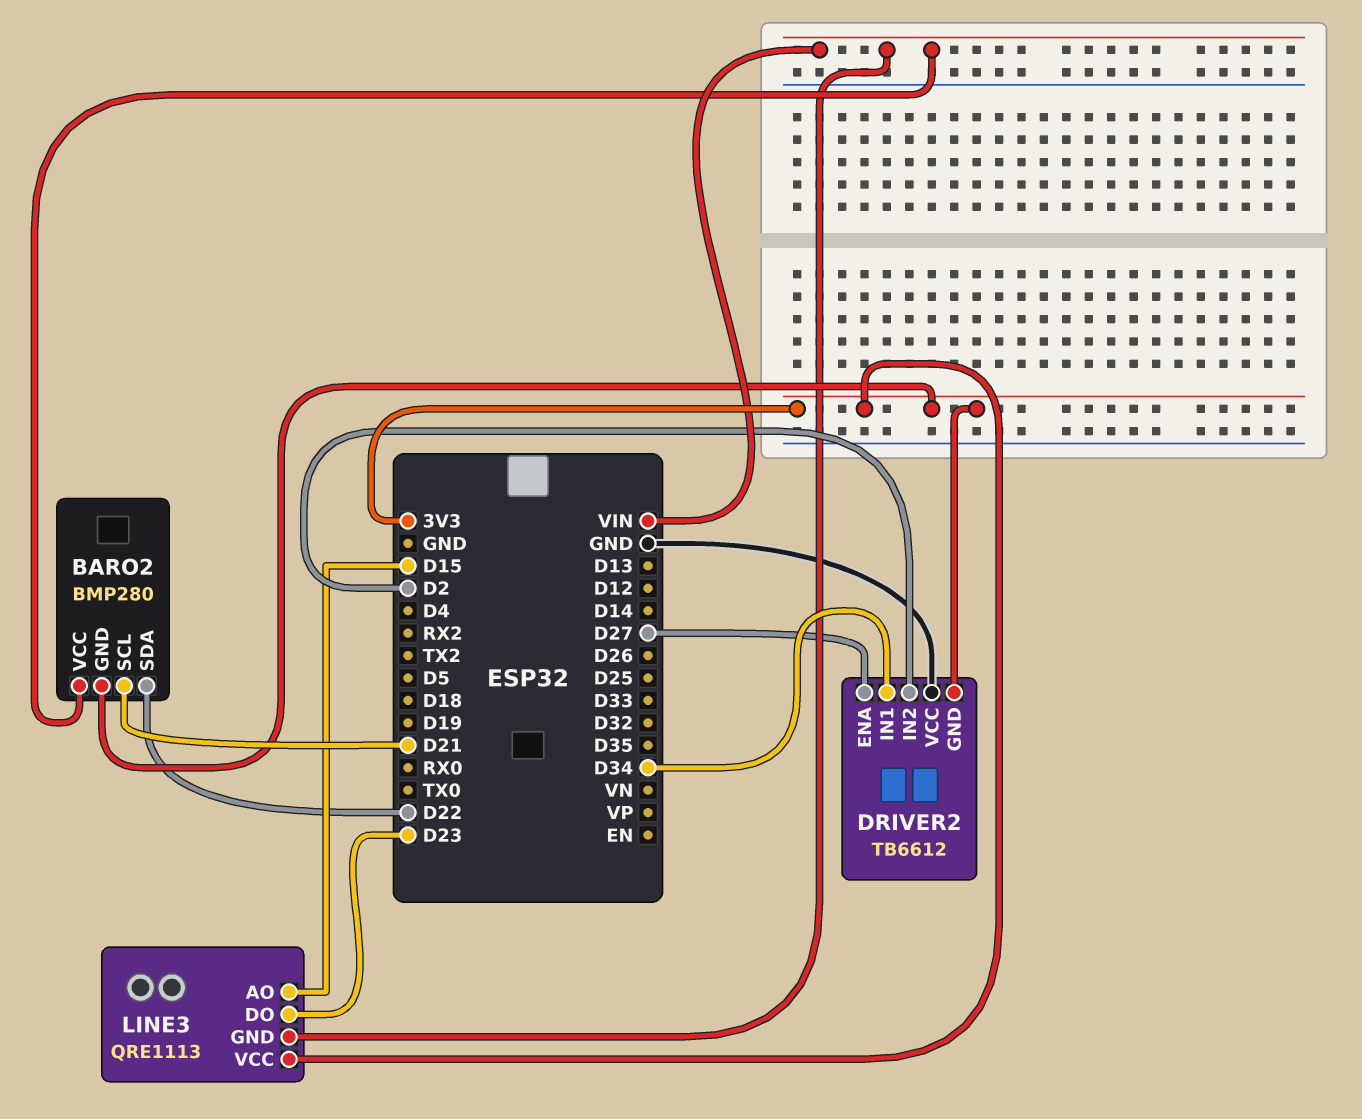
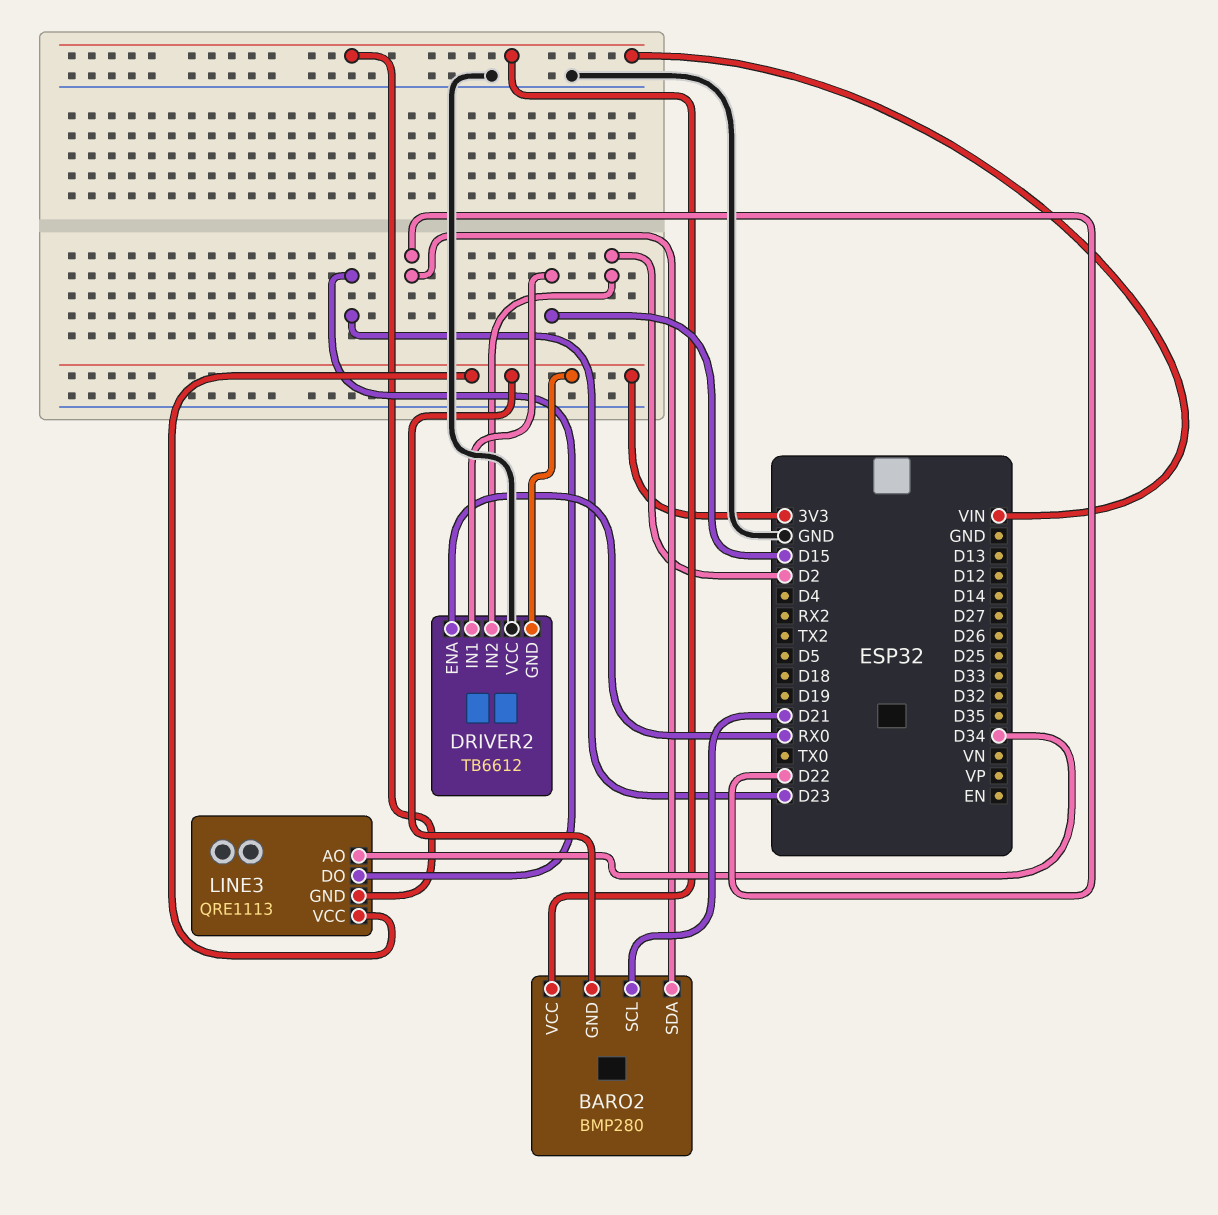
DRIVER2 pin ENA: D27 -> RX0
DRIVER2 pin IN1: D34 -> D15
LINE3 pin AO: D15 -> D34

